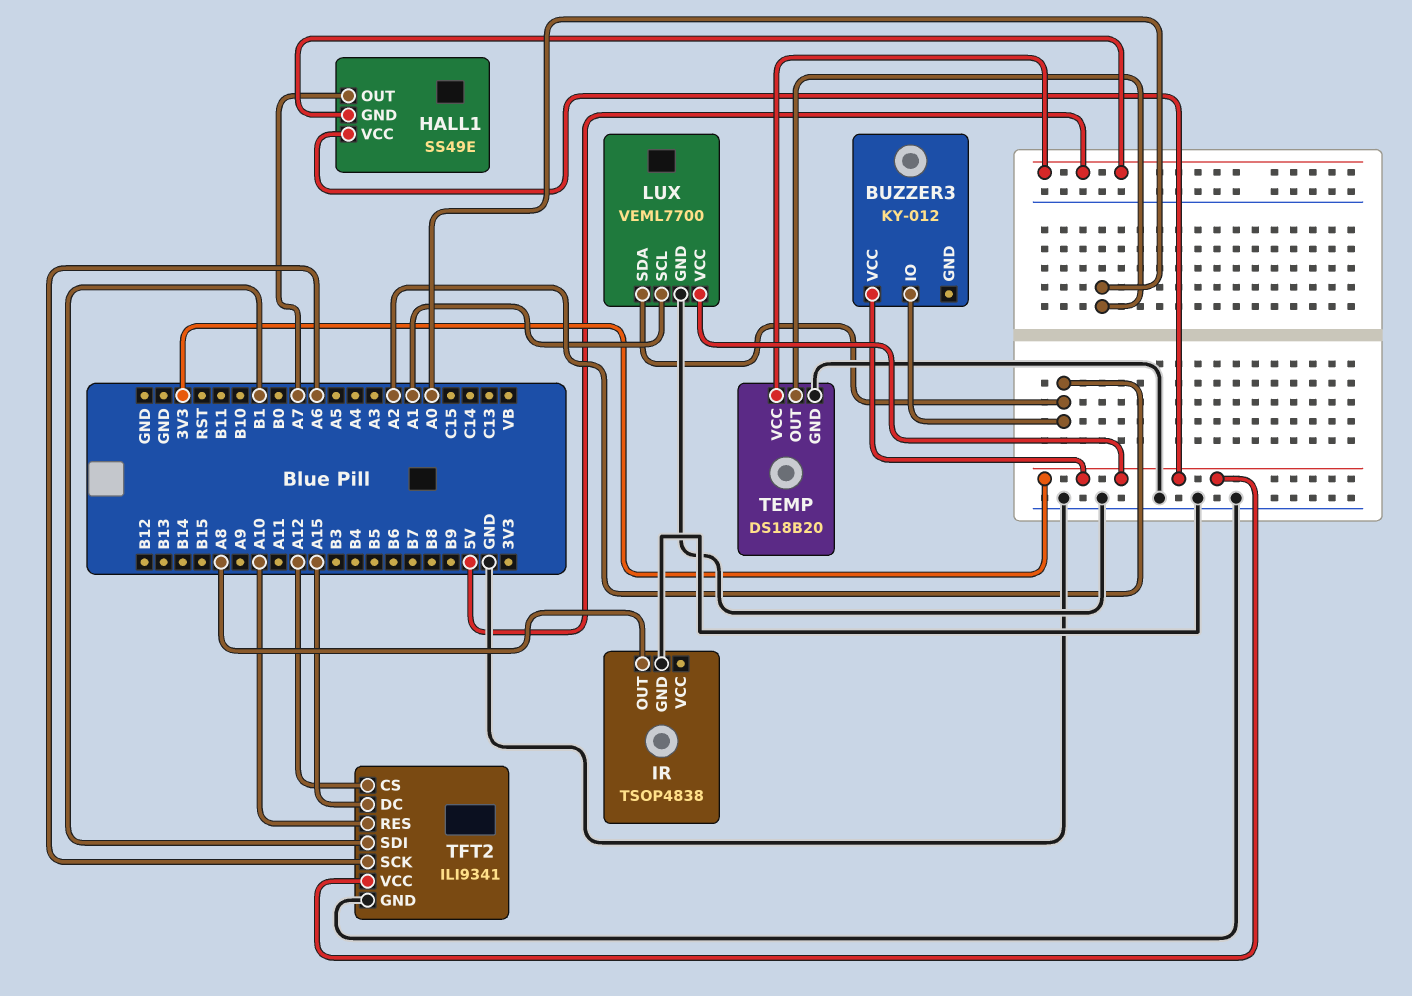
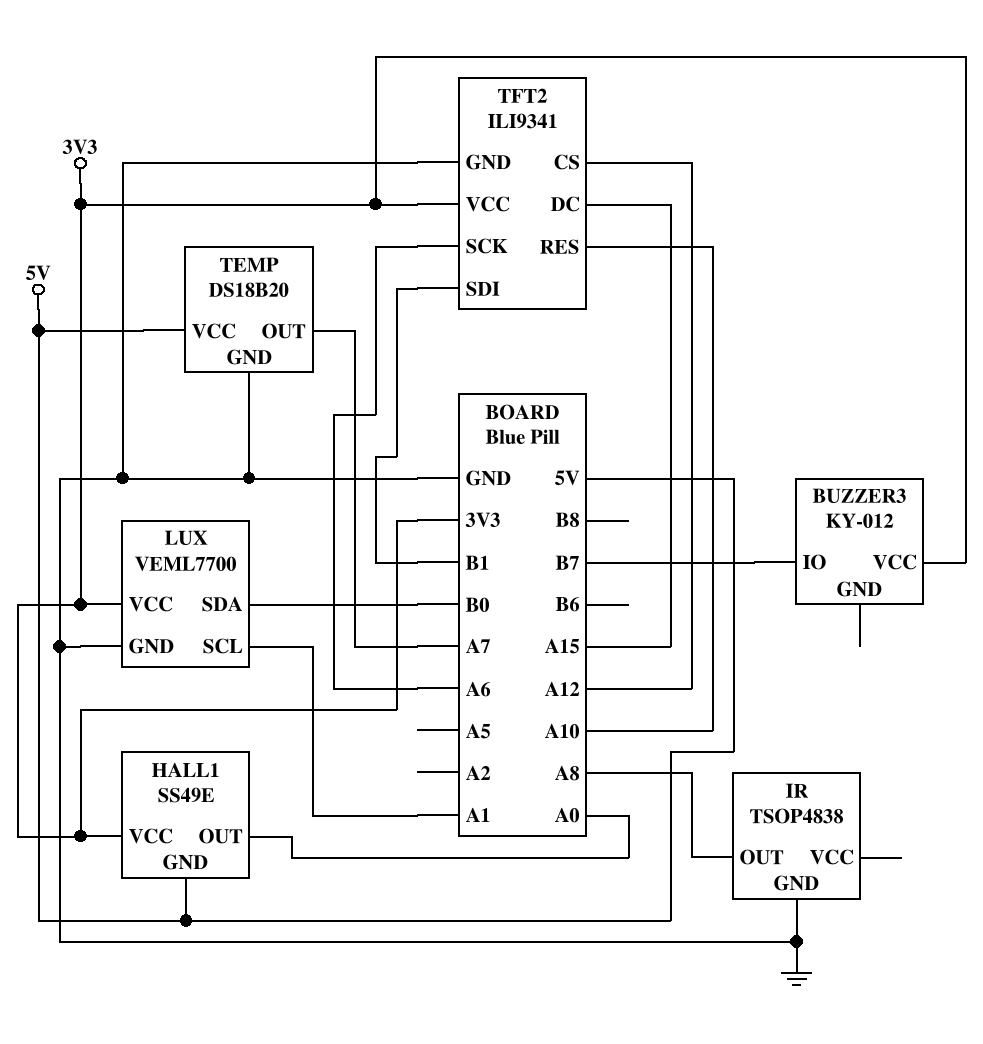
BUZZER3 pin IO: A2 -> B7
HALL1 pin OUT: A7 -> A0
LUX pin SDA: A2 -> B0
TEMP pin OUT: A0 -> A7

